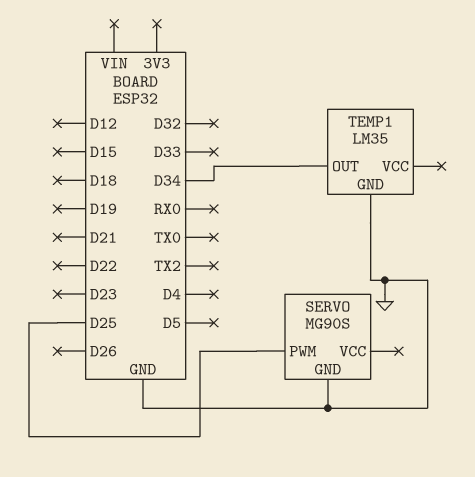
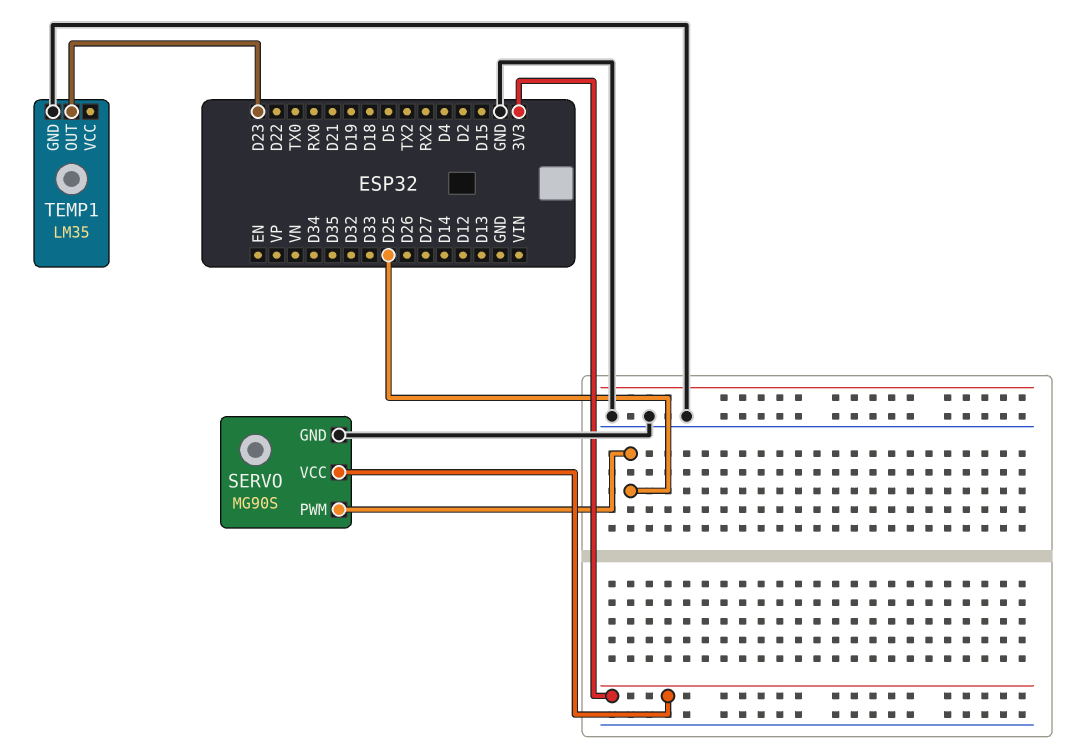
SERVO pin VCC: none -> 3V3
TEMP1 pin OUT: D34 -> D23

